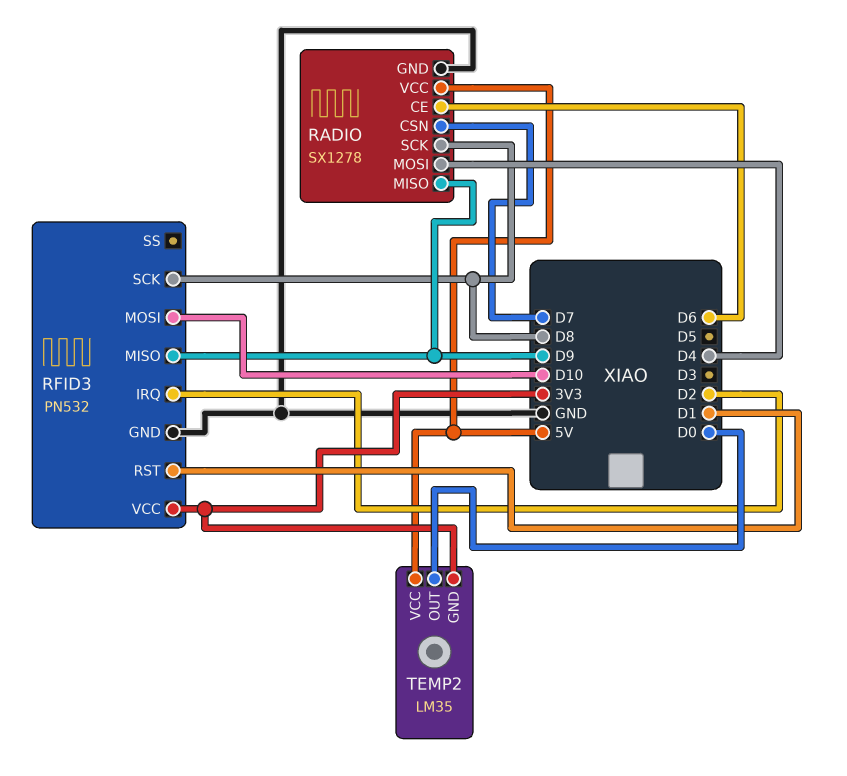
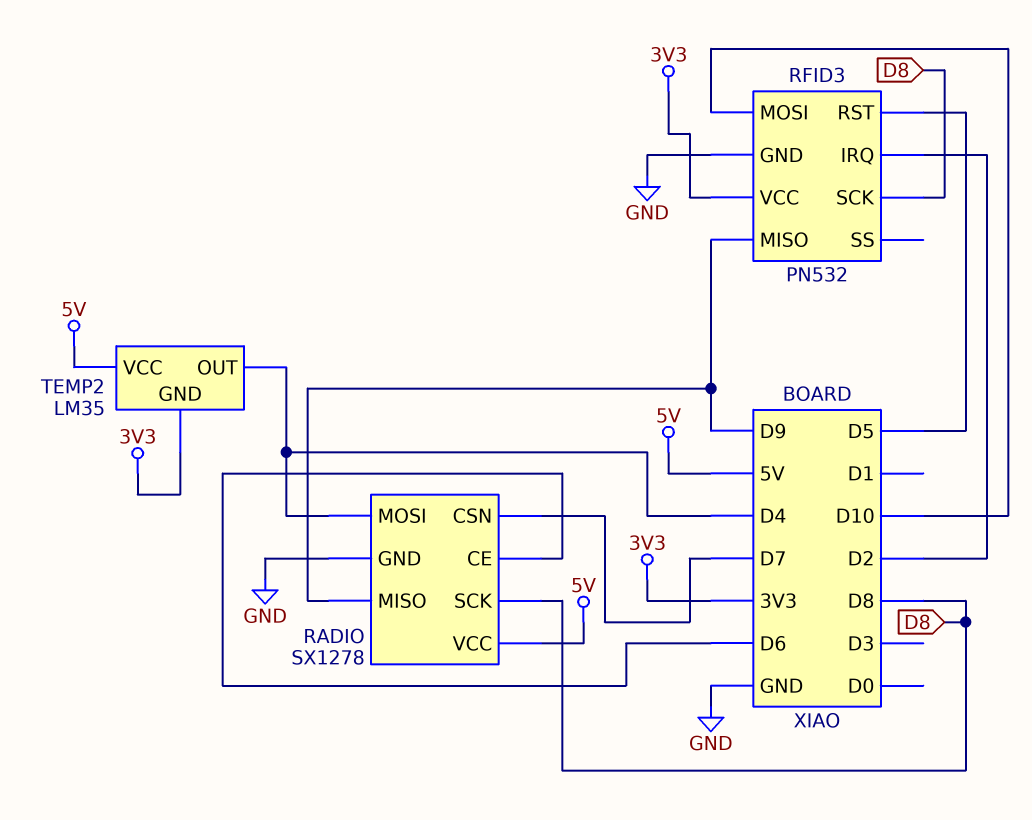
RFID3 pin RST: D1 -> D5
TEMP2 pin OUT: D0 -> D4

